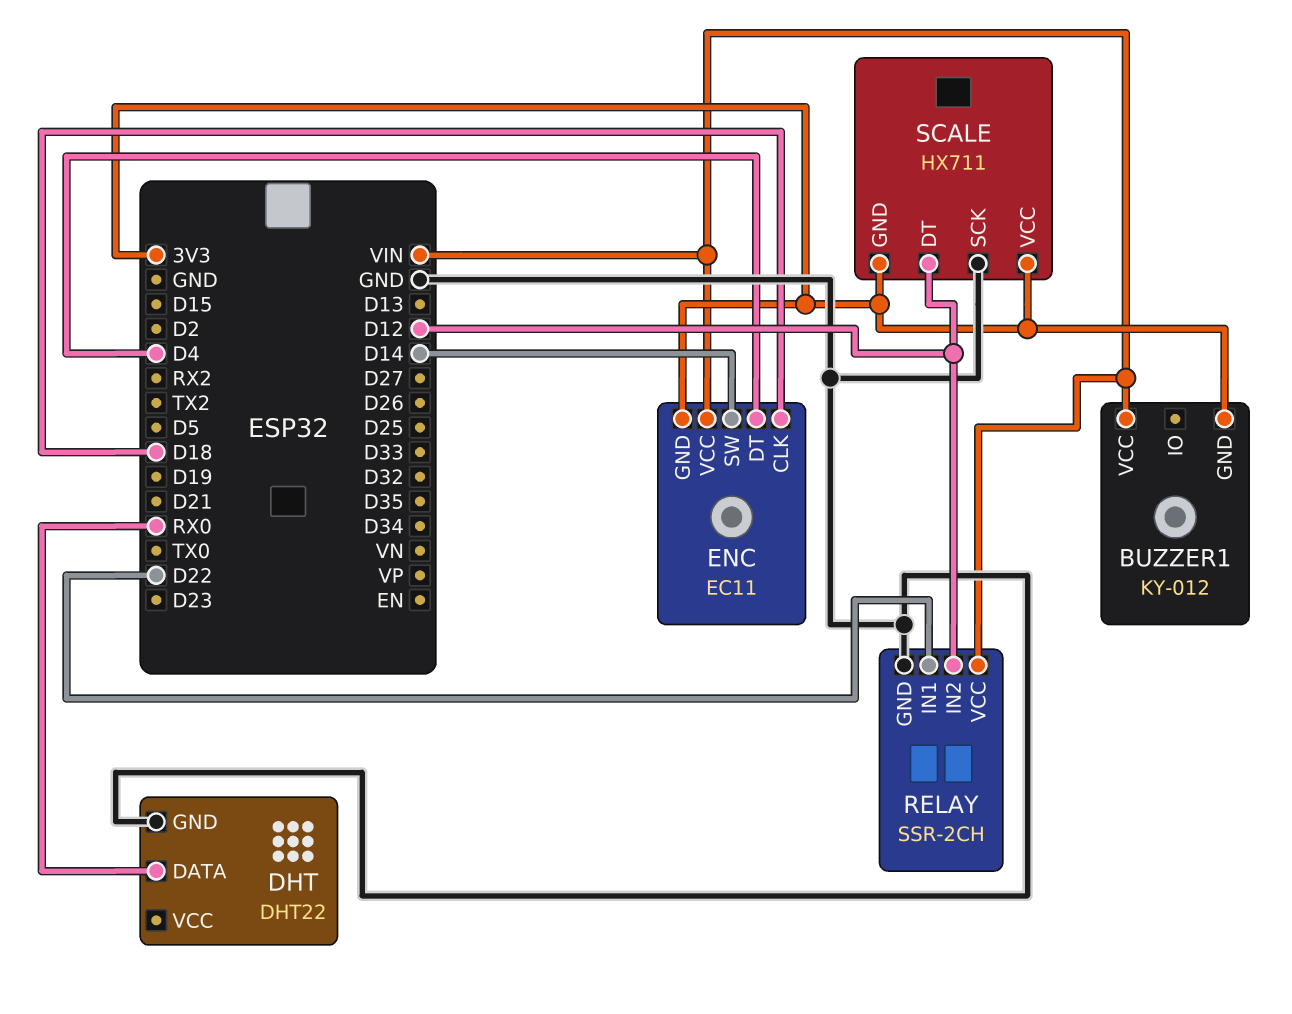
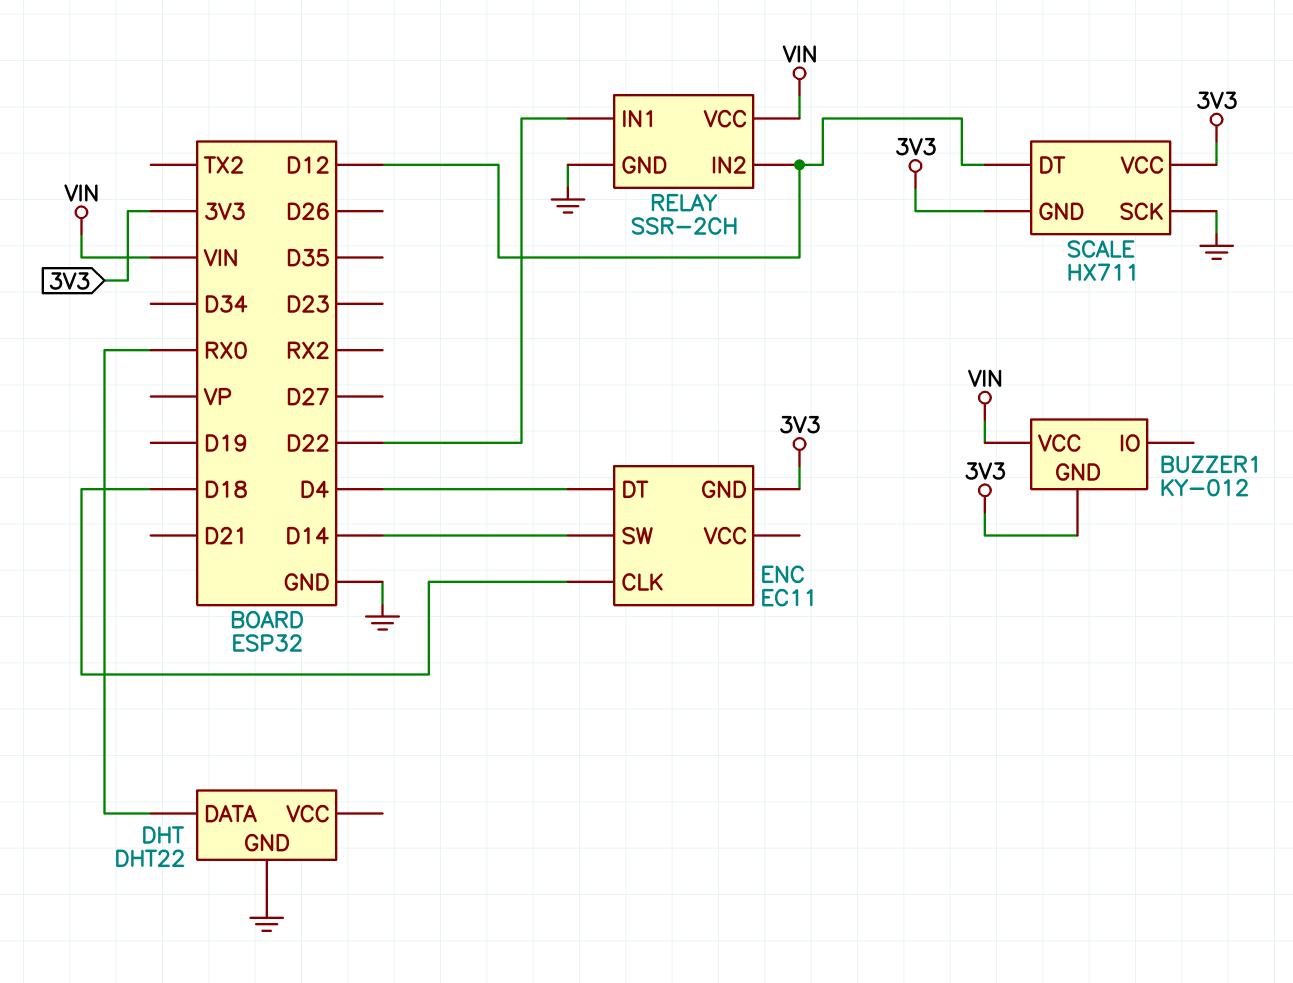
ENC pin VCC: VIN -> none

